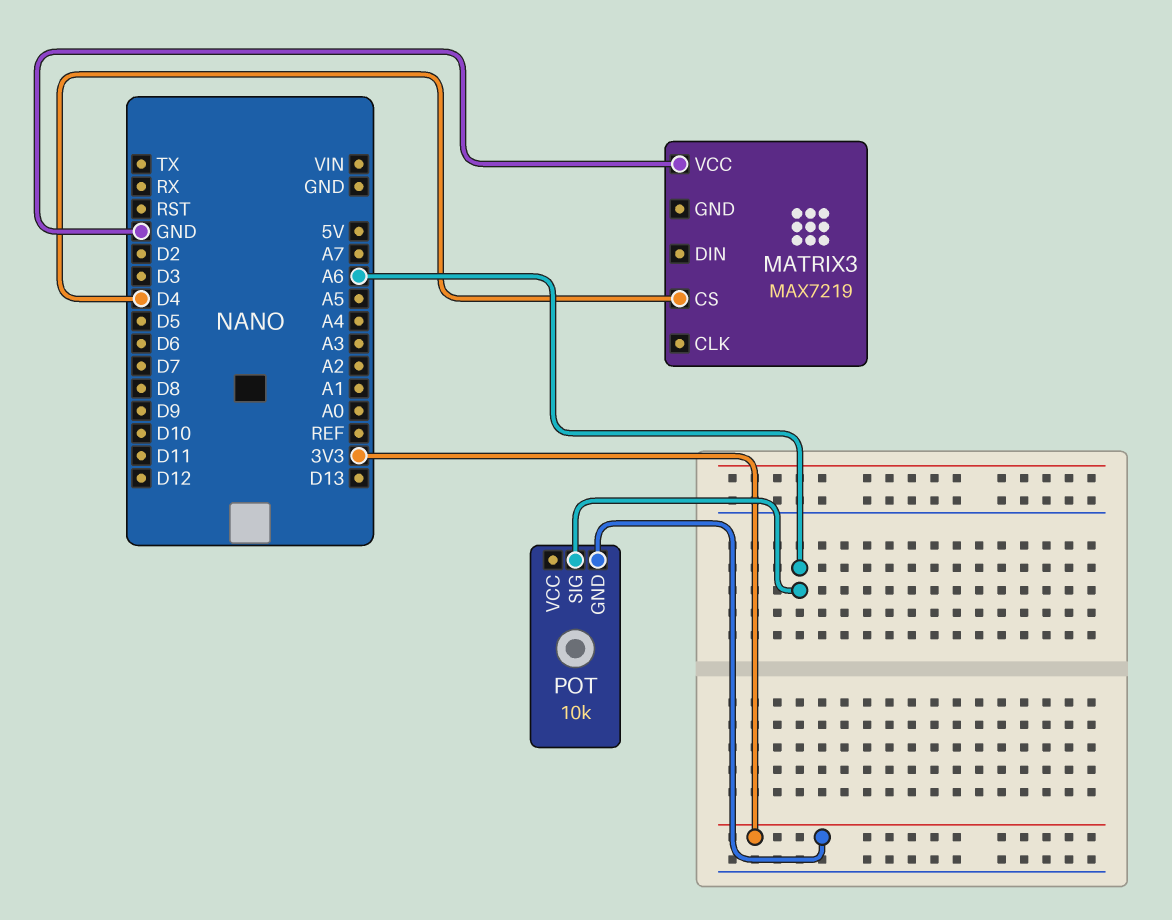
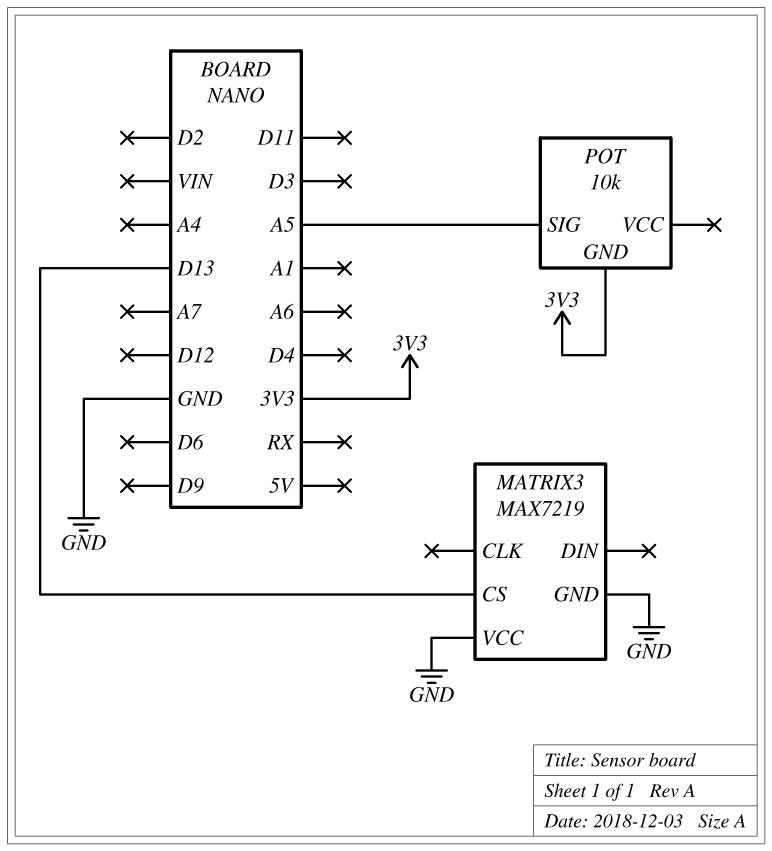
MATRIX3 pin CS: D4 -> D13
MATRIX3 pin GND: none -> GND
POT pin SIG: A6 -> A5

